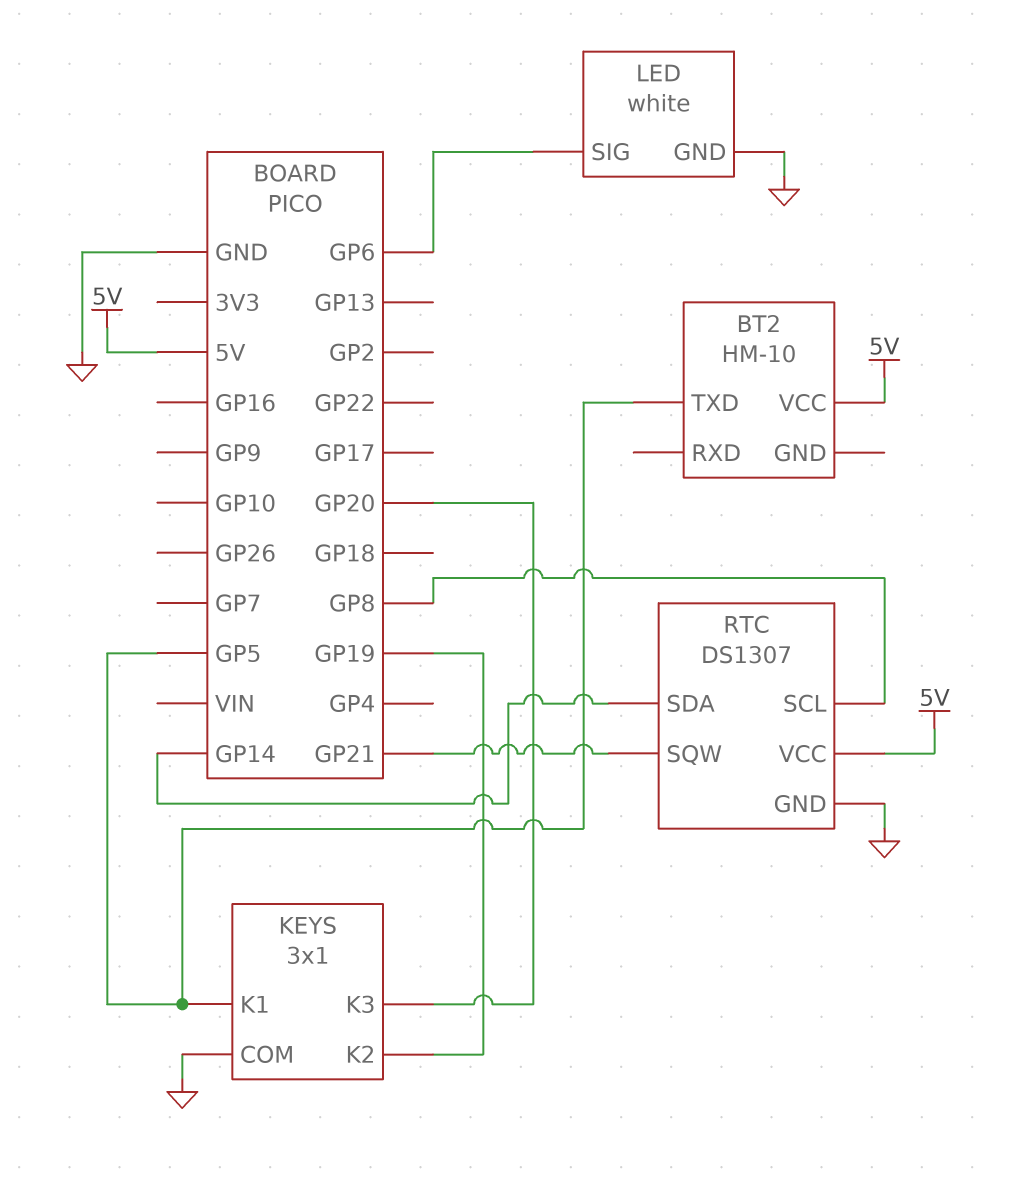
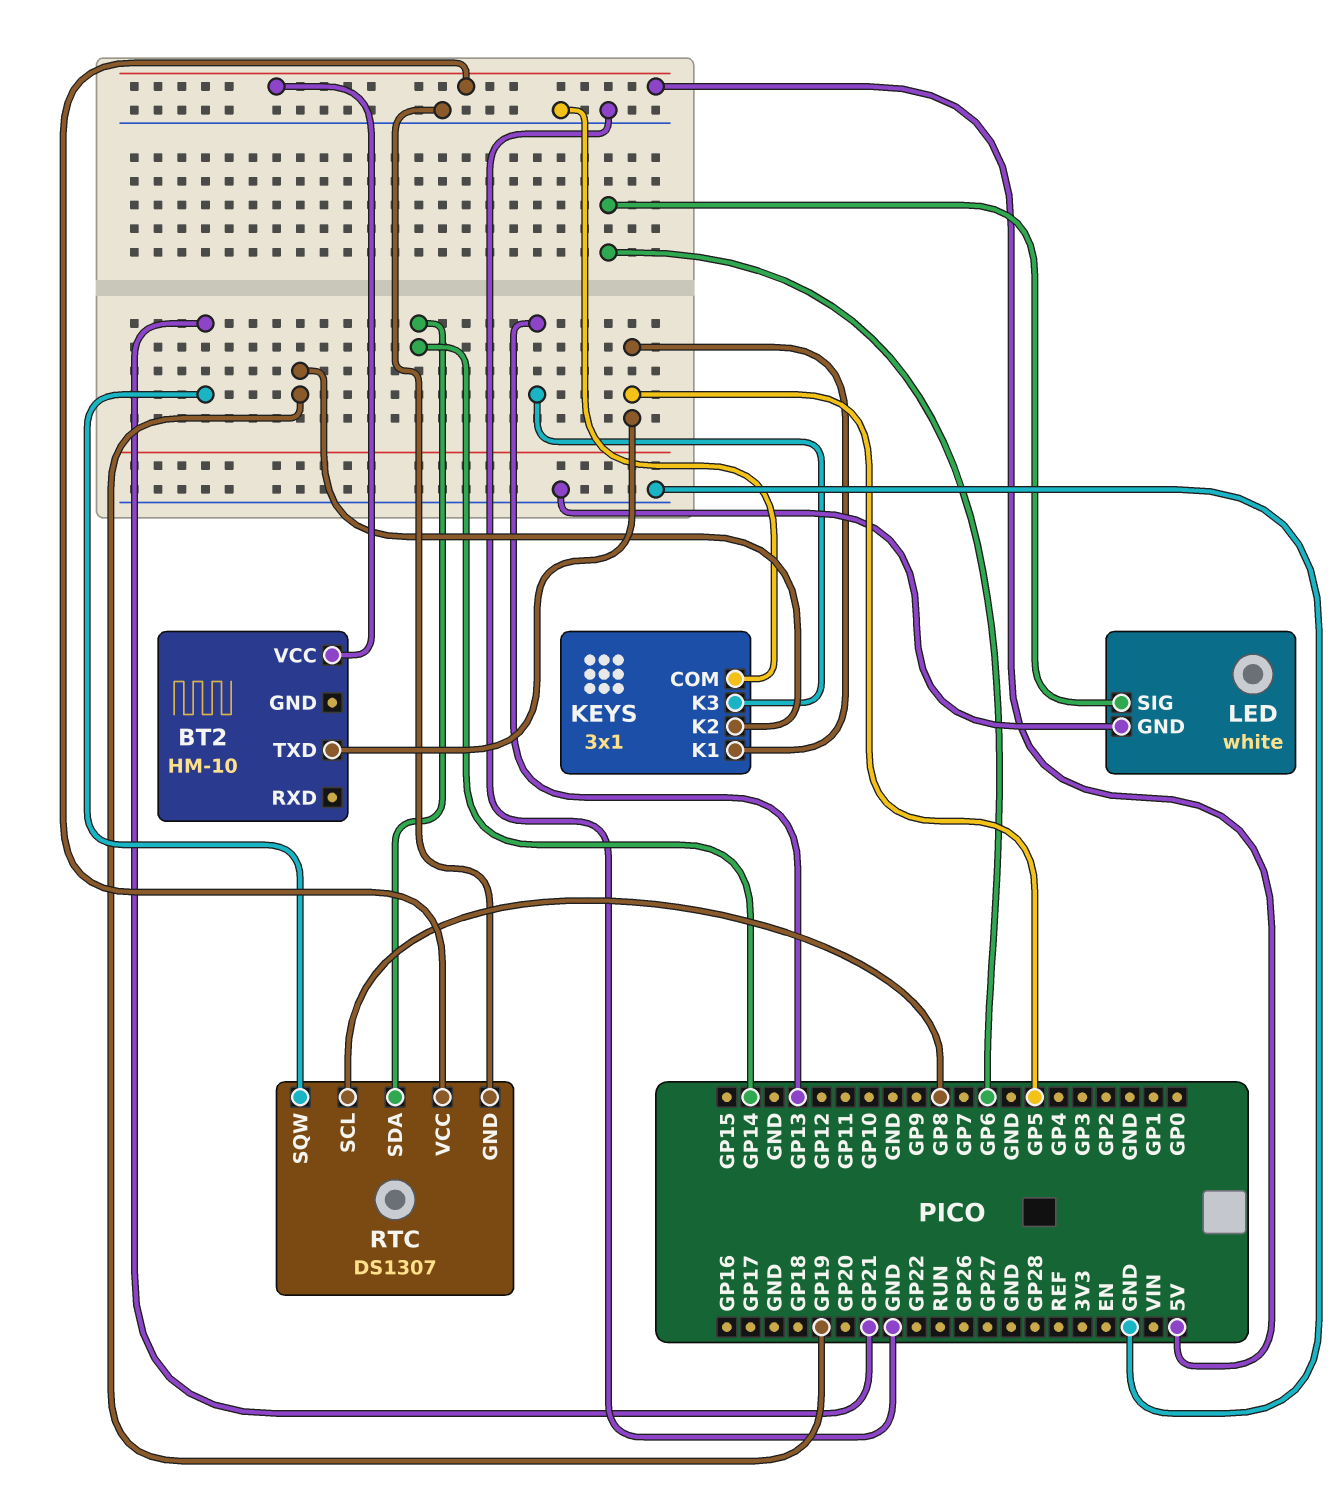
KEYS pin K3: GP20 -> GP13

